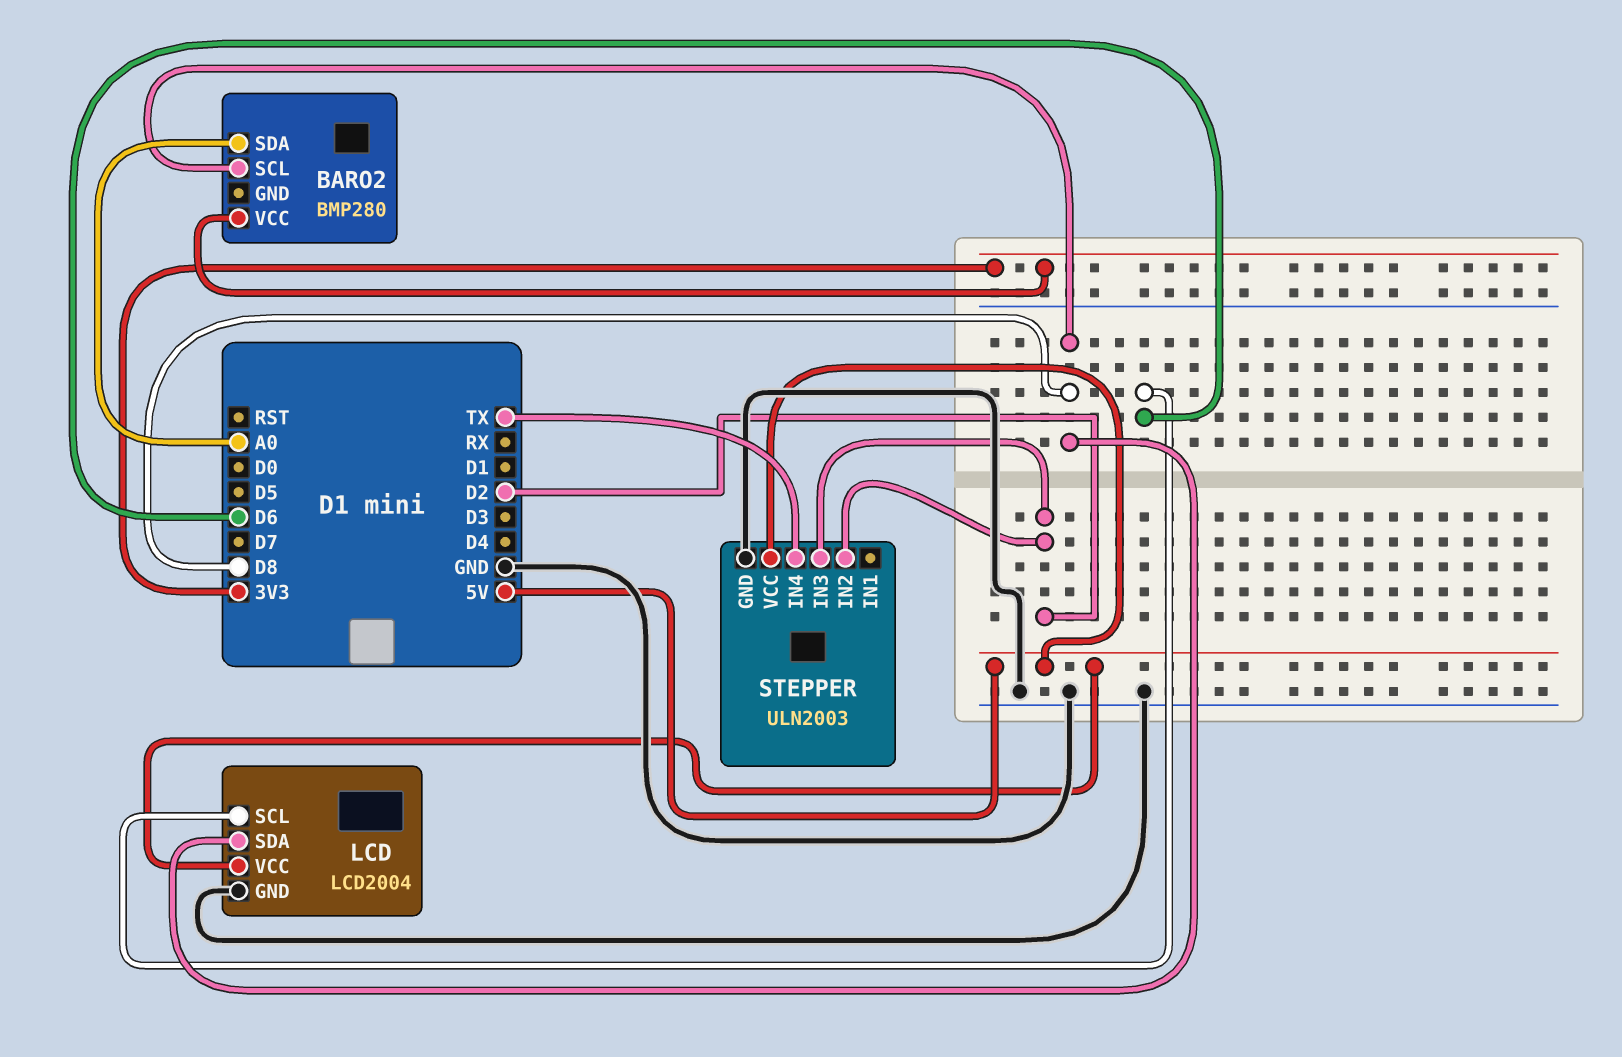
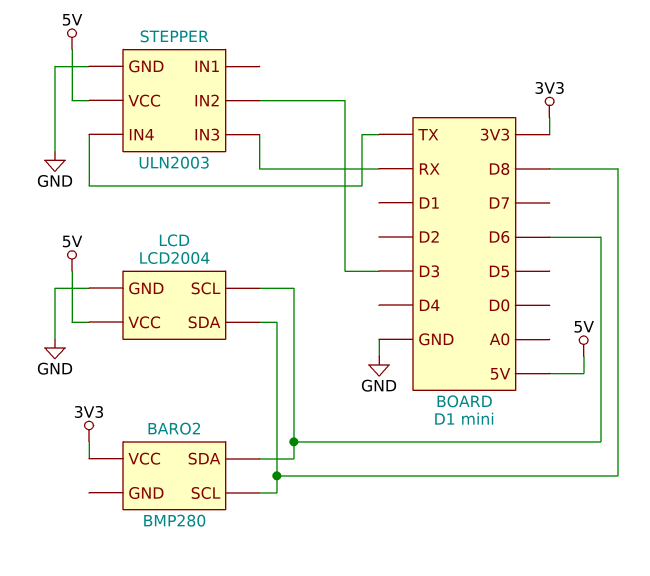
BARO2 pin SDA: A0 -> D6
STEPPER pin IN2: D2 -> D3
STEPPER pin IN3: D2 -> RX

